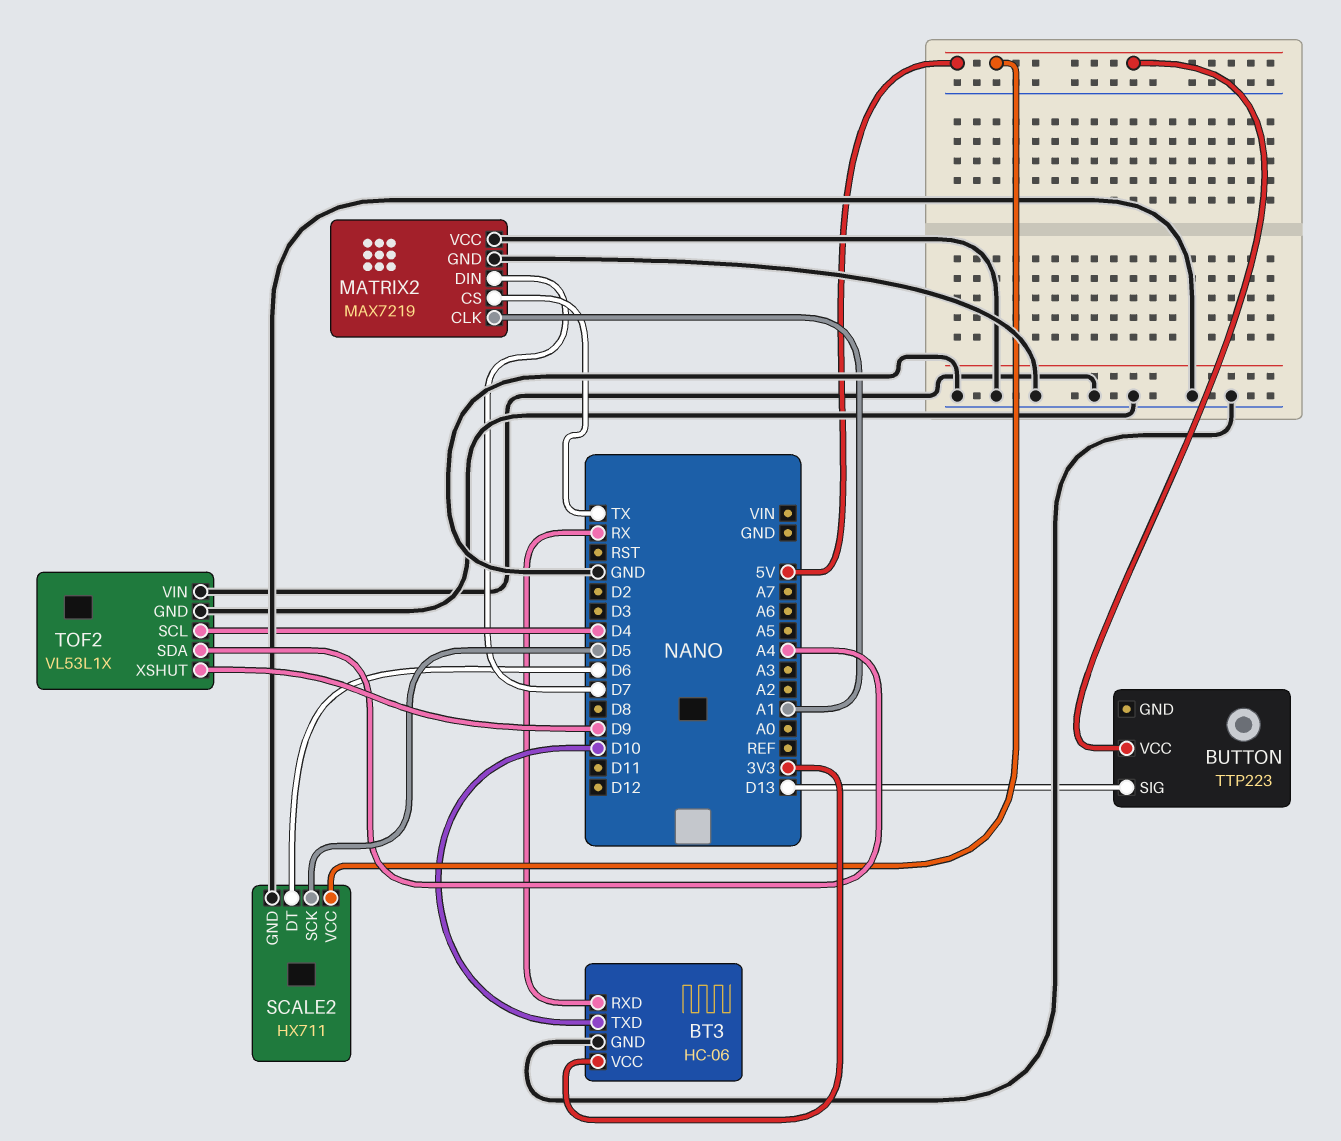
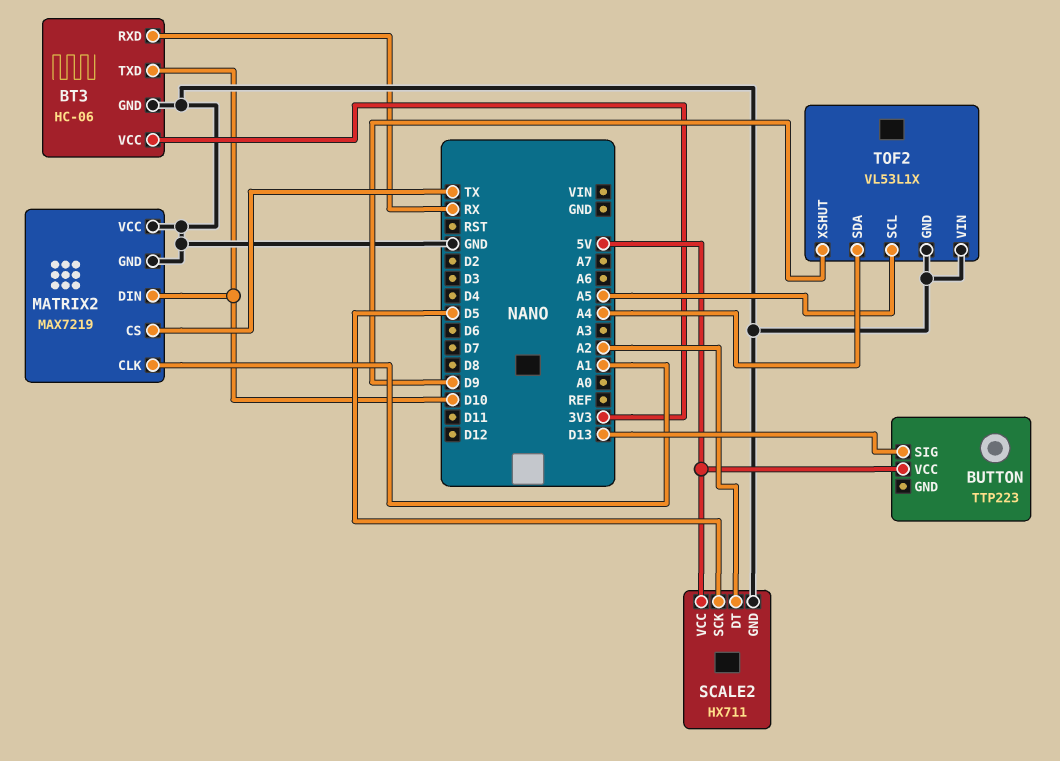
MATRIX2 pin DIN: D7 -> D10
SCALE2 pin DT: D6 -> A2
TOF2 pin SCL: D4 -> A5

